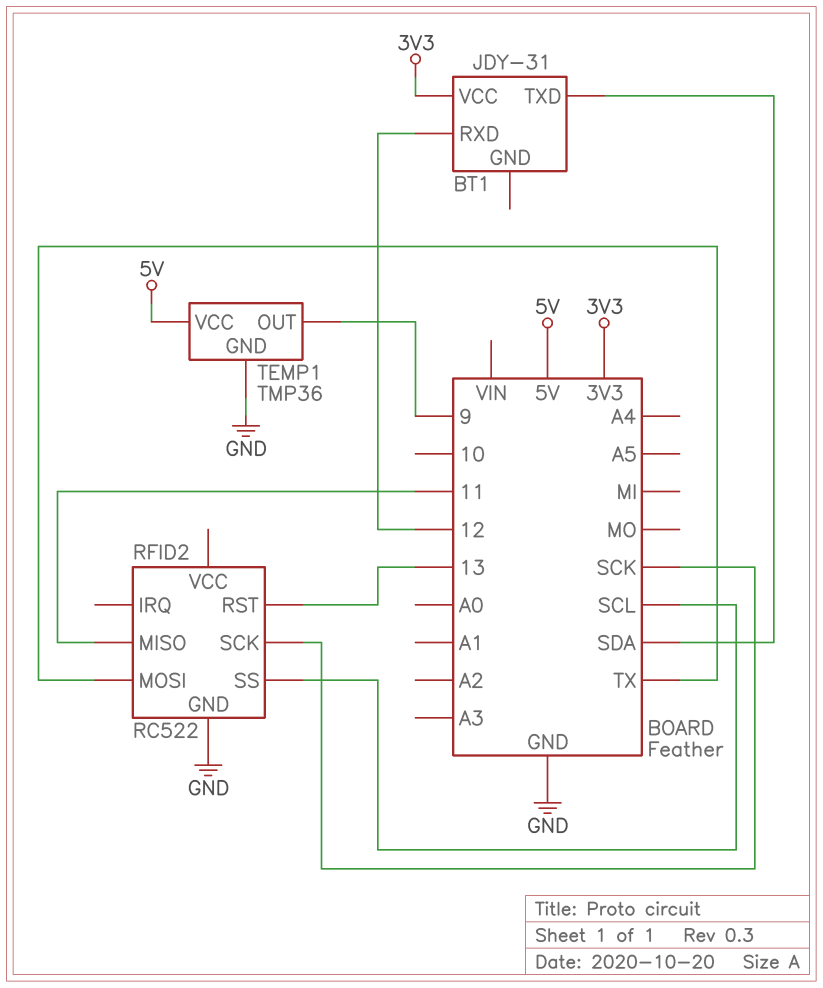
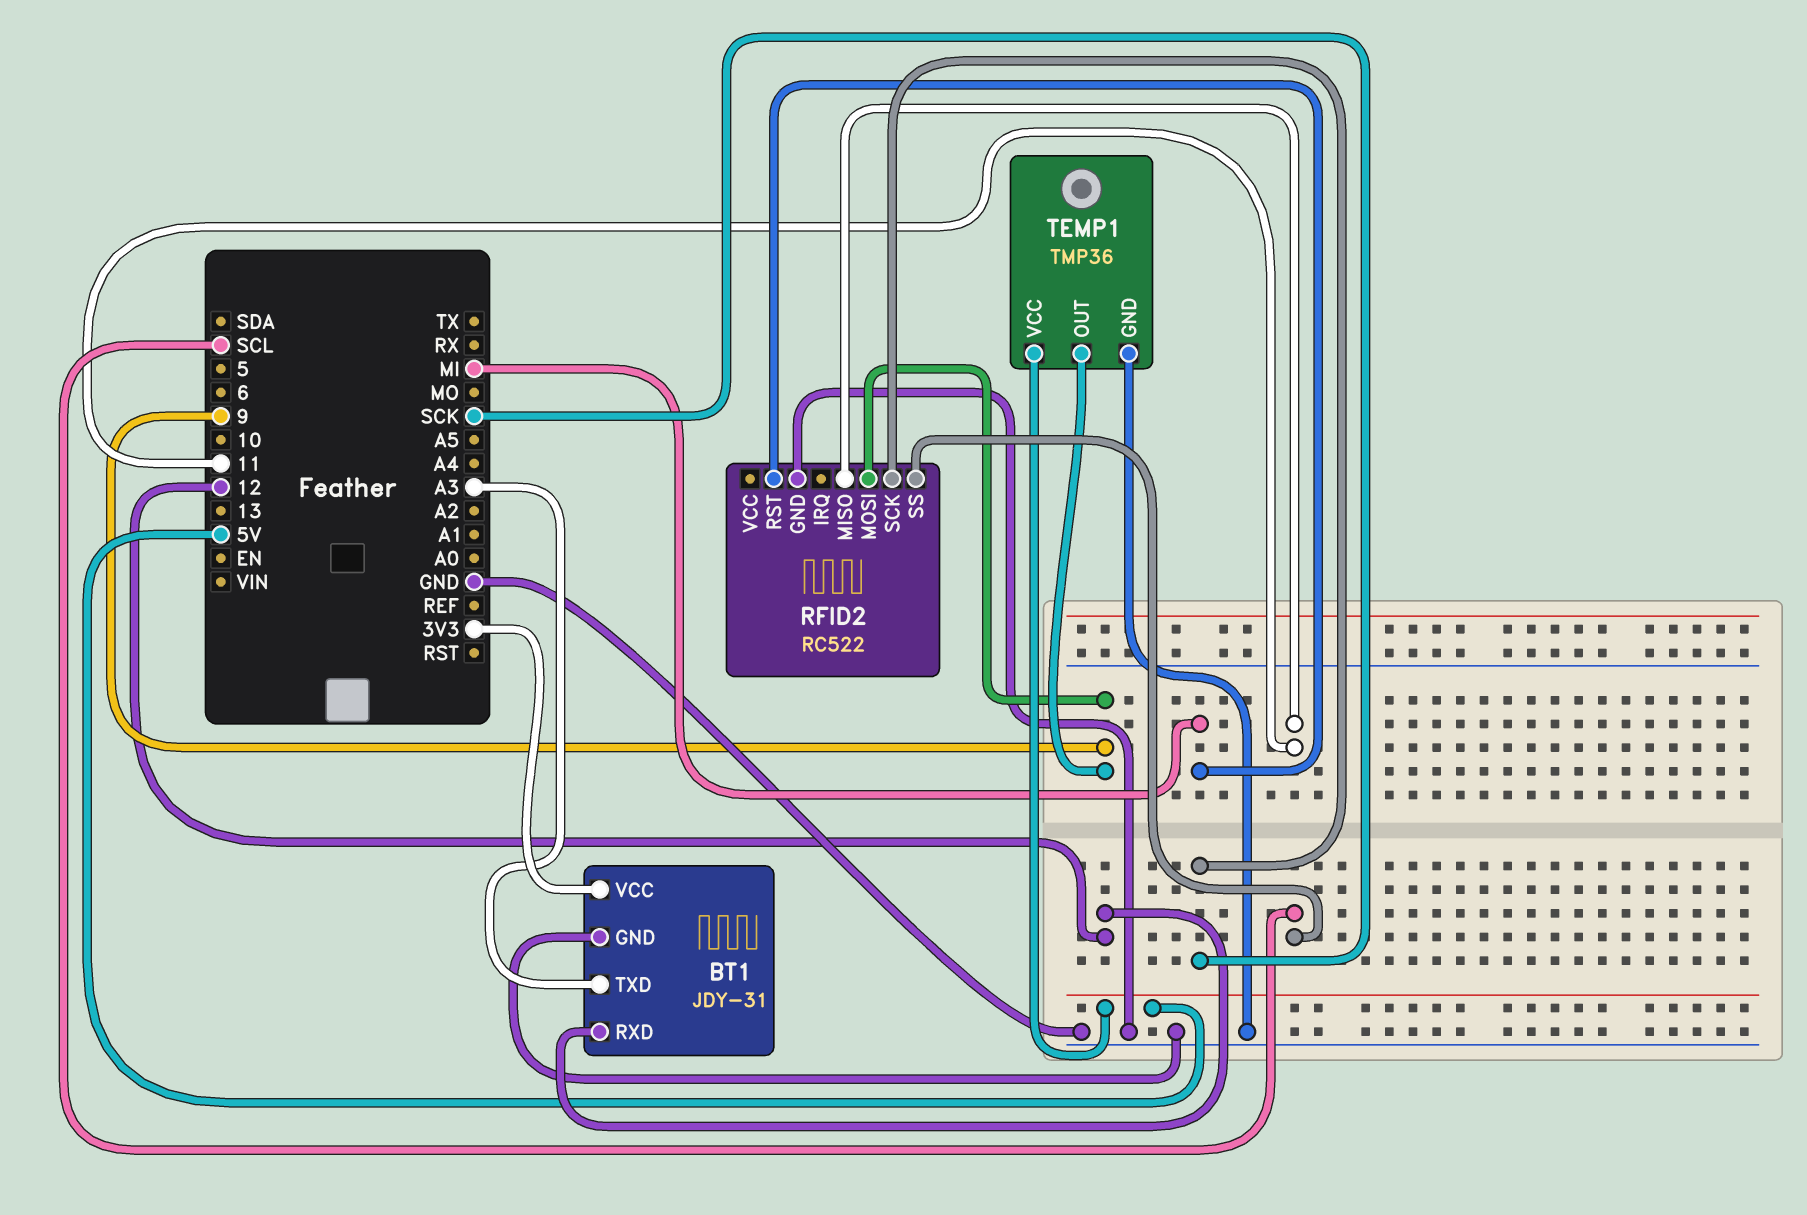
BT1 pin GND: none -> GND
BT1 pin TXD: SDA -> A3
RFID2 pin MOSI: TX -> 9
RFID2 pin RST: 13 -> MI

